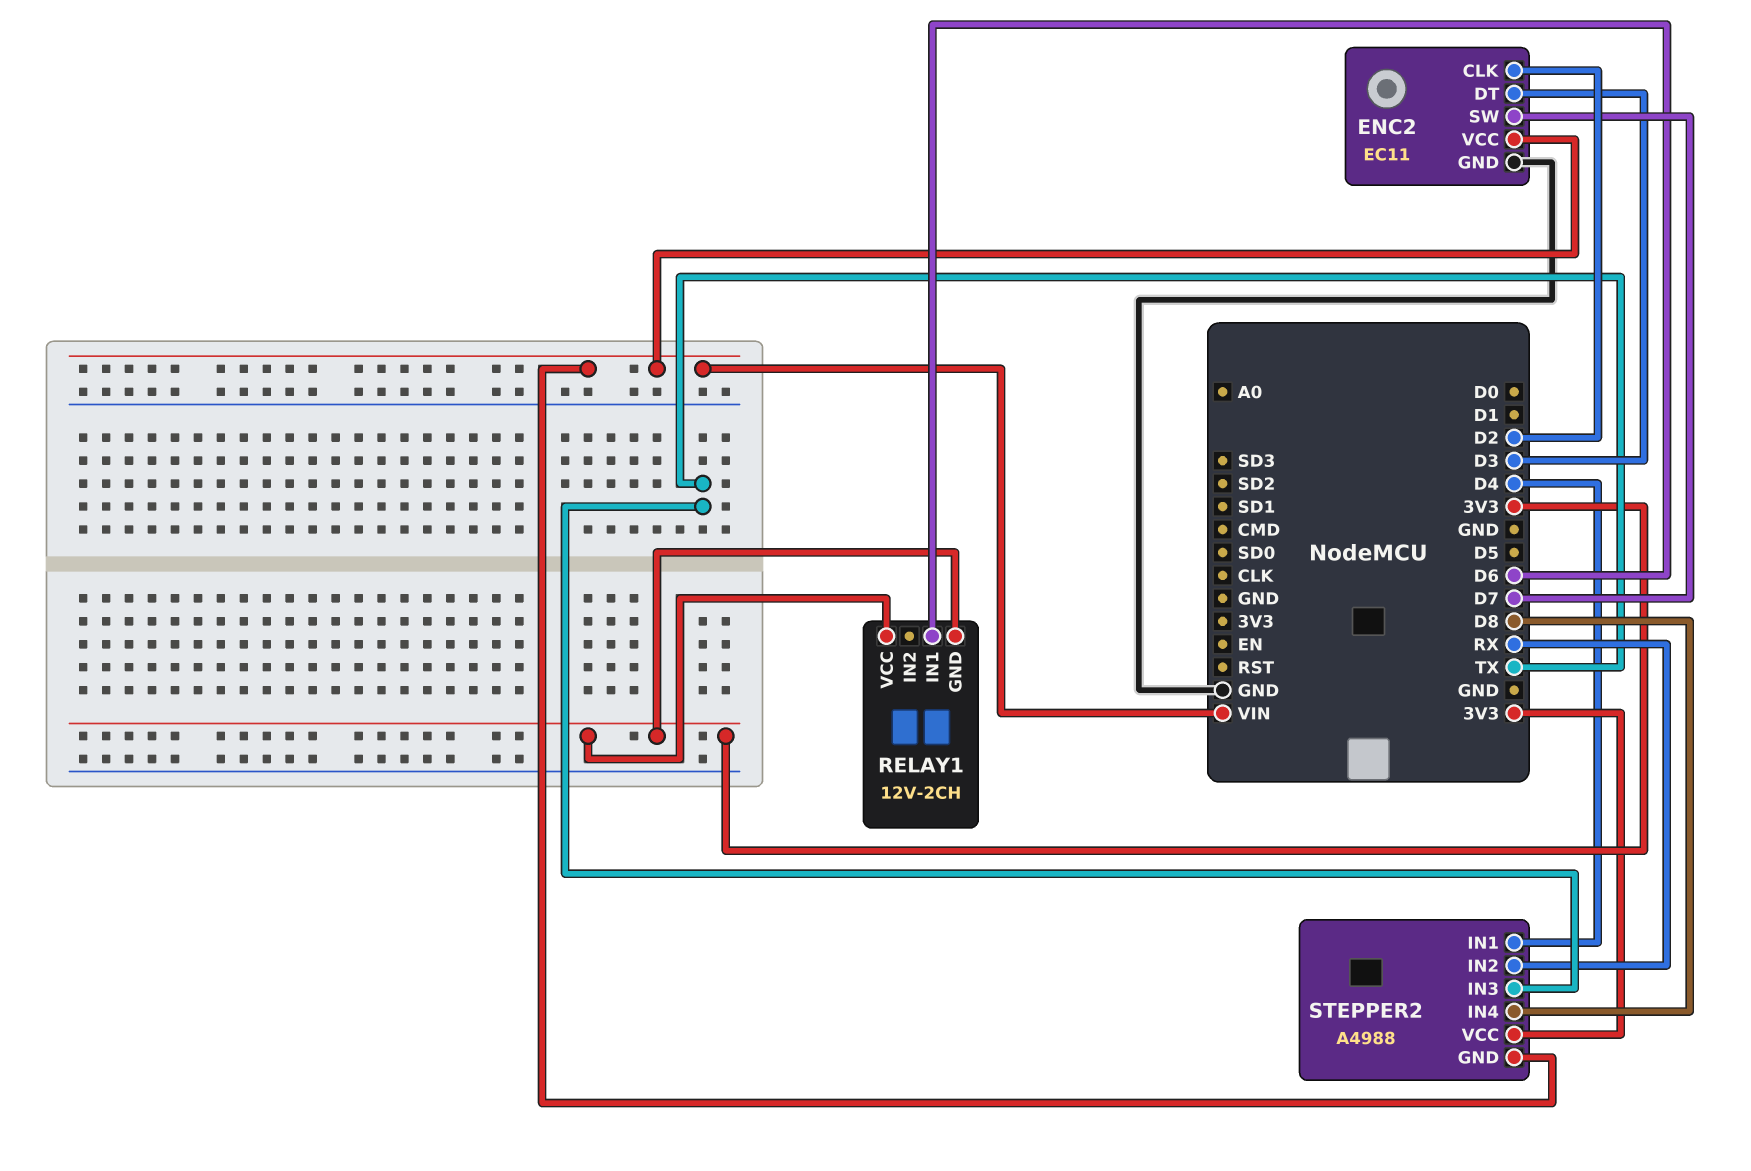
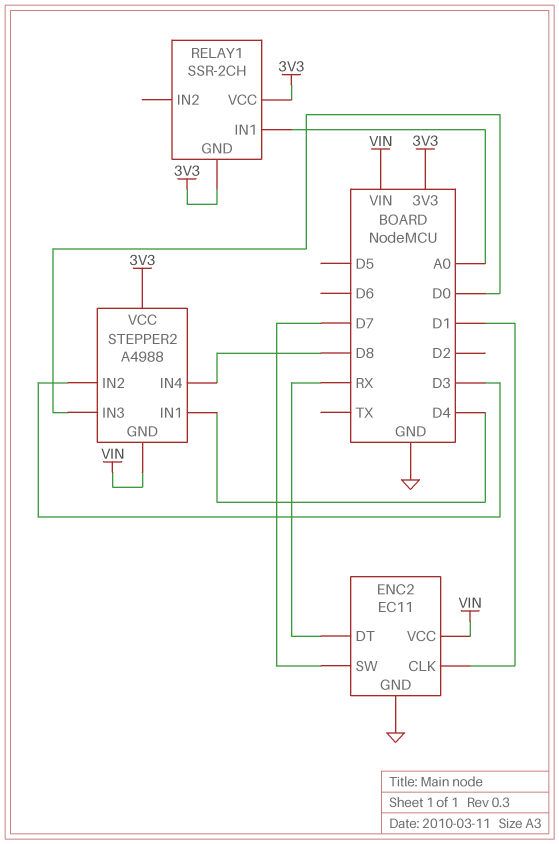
ENC2 pin CLK: D2 -> D1
ENC2 pin DT: D3 -> RX
RELAY1: 12V-2CH -> SSR-2CH
RELAY1 pin IN1: D6 -> A0
STEPPER2 pin IN2: RX -> D3
STEPPER2 pin IN3: TX -> D0

